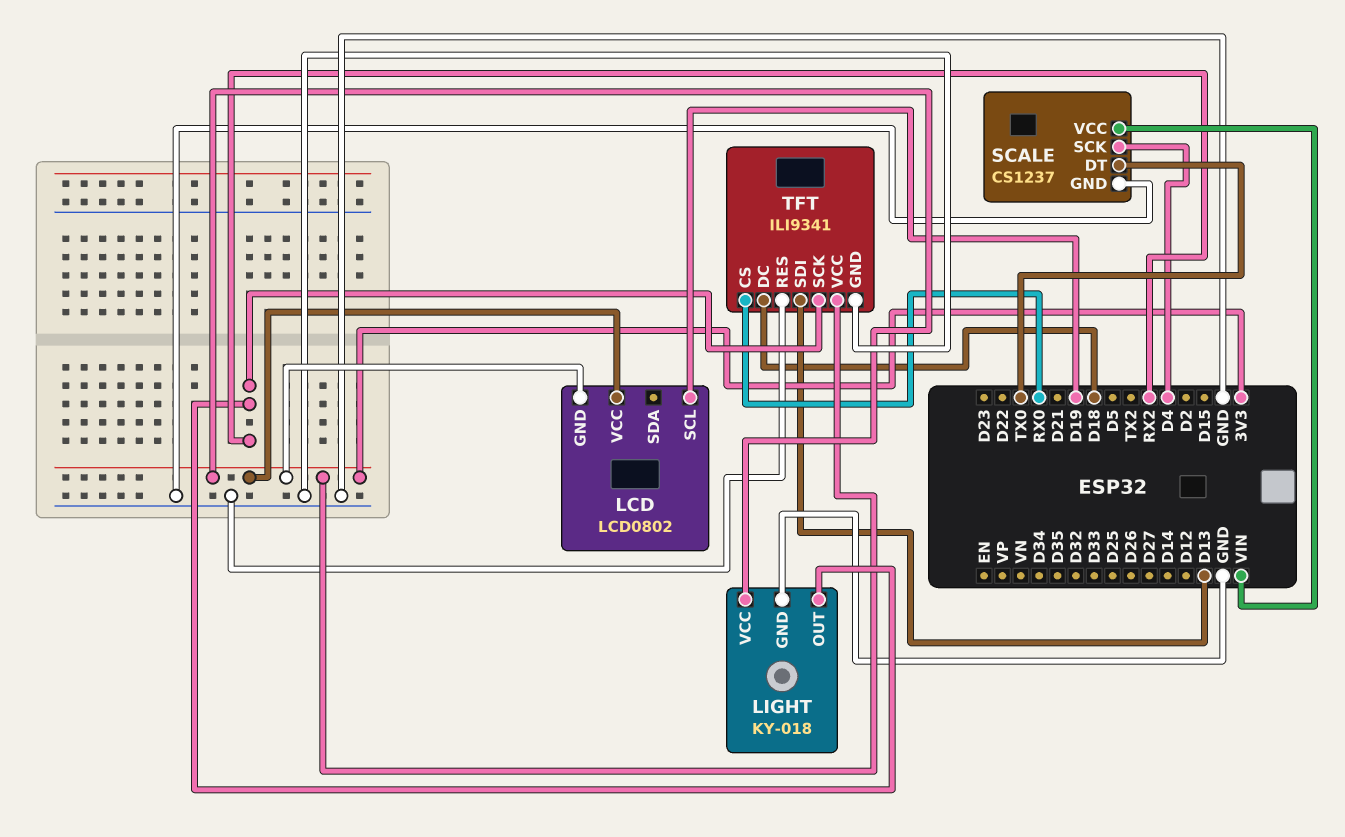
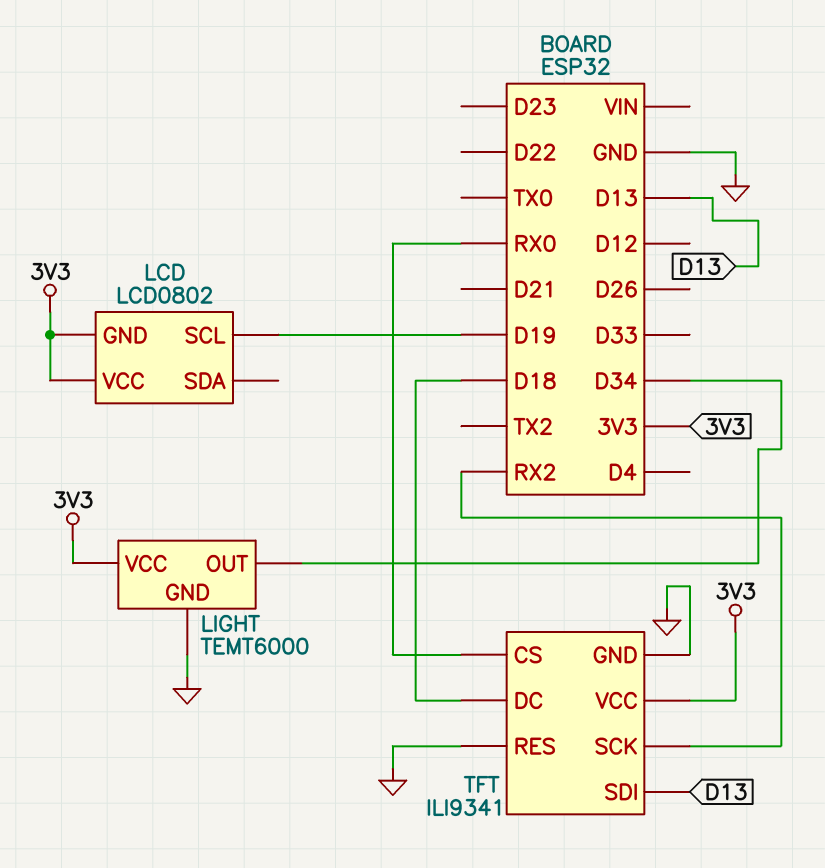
LIGHT: KY-018 -> TEMT6000
LIGHT pin OUT: RX2 -> D34
SCALE: CS1237 -> none
SCALE pin DT: TX0 -> none
SCALE pin GND: GND -> none
SCALE pin SCK: D4 -> none
SCALE pin VCC: VIN -> none

